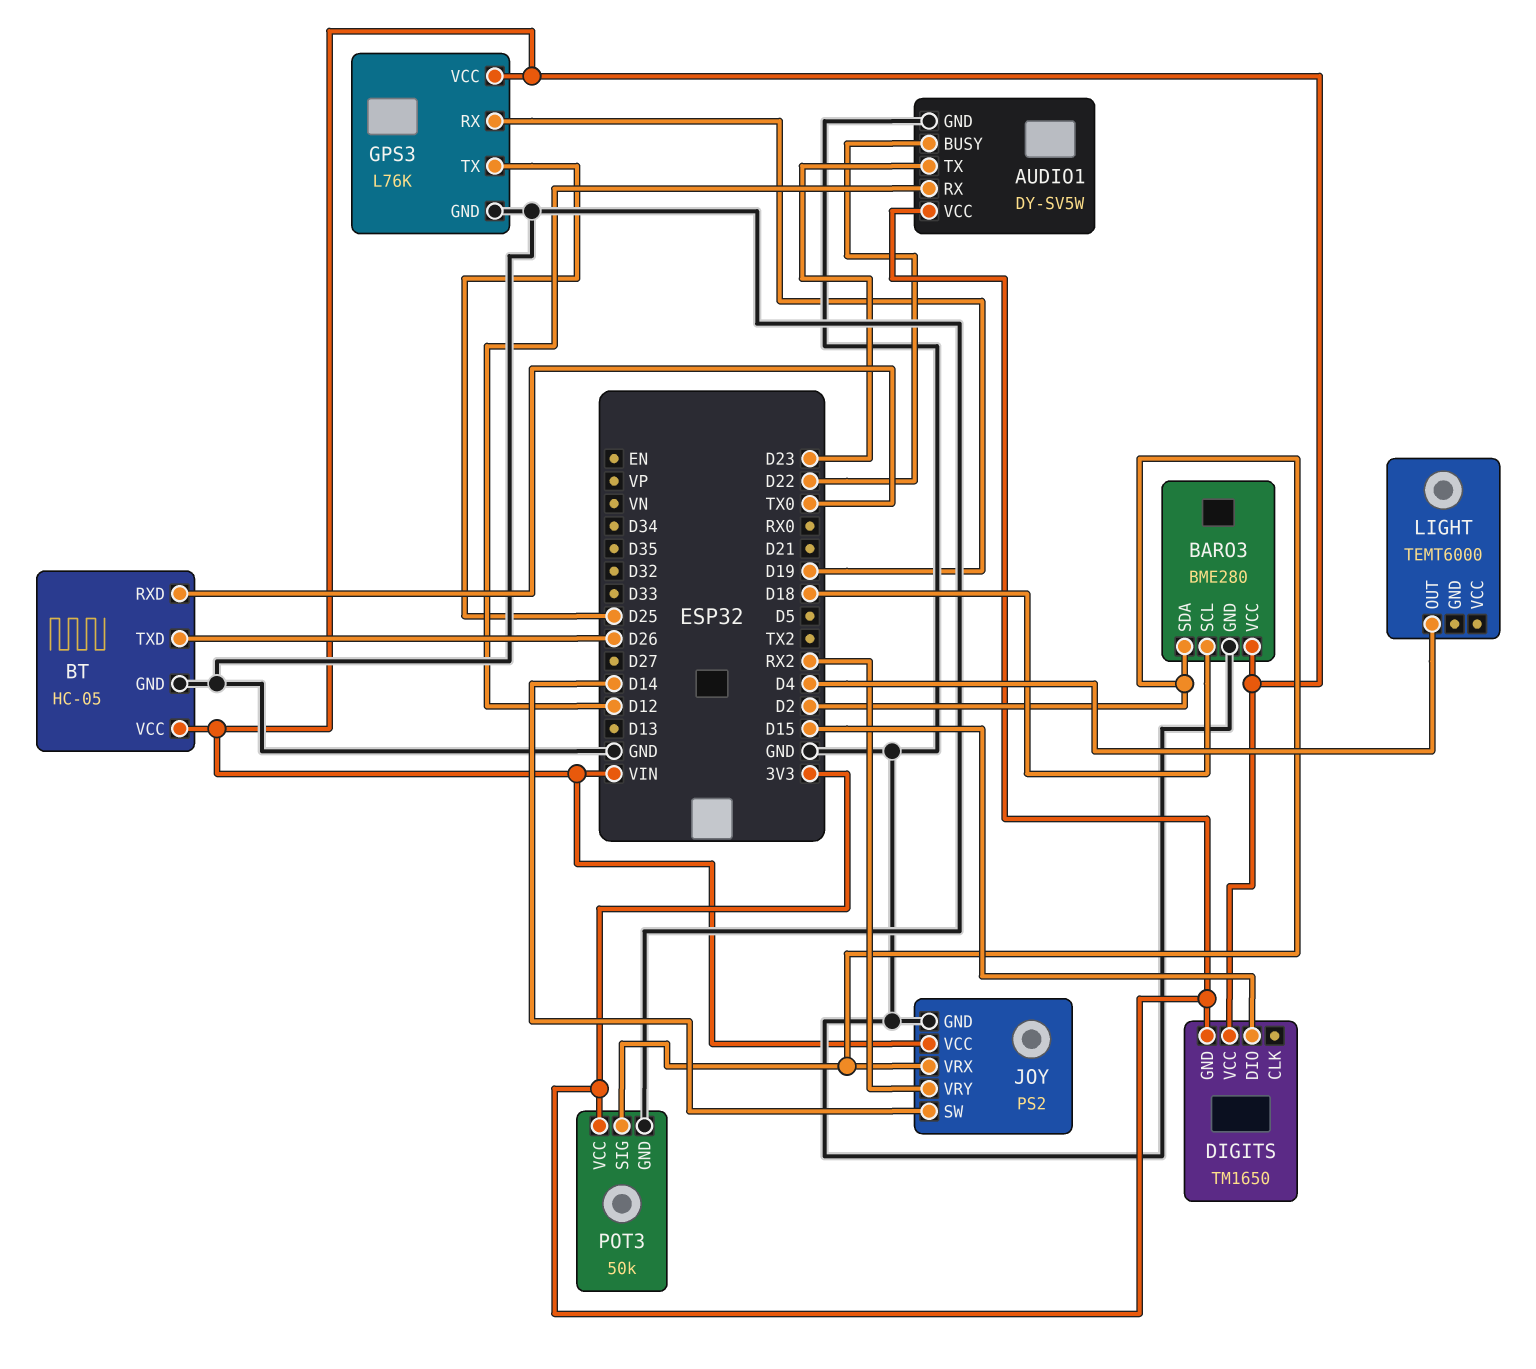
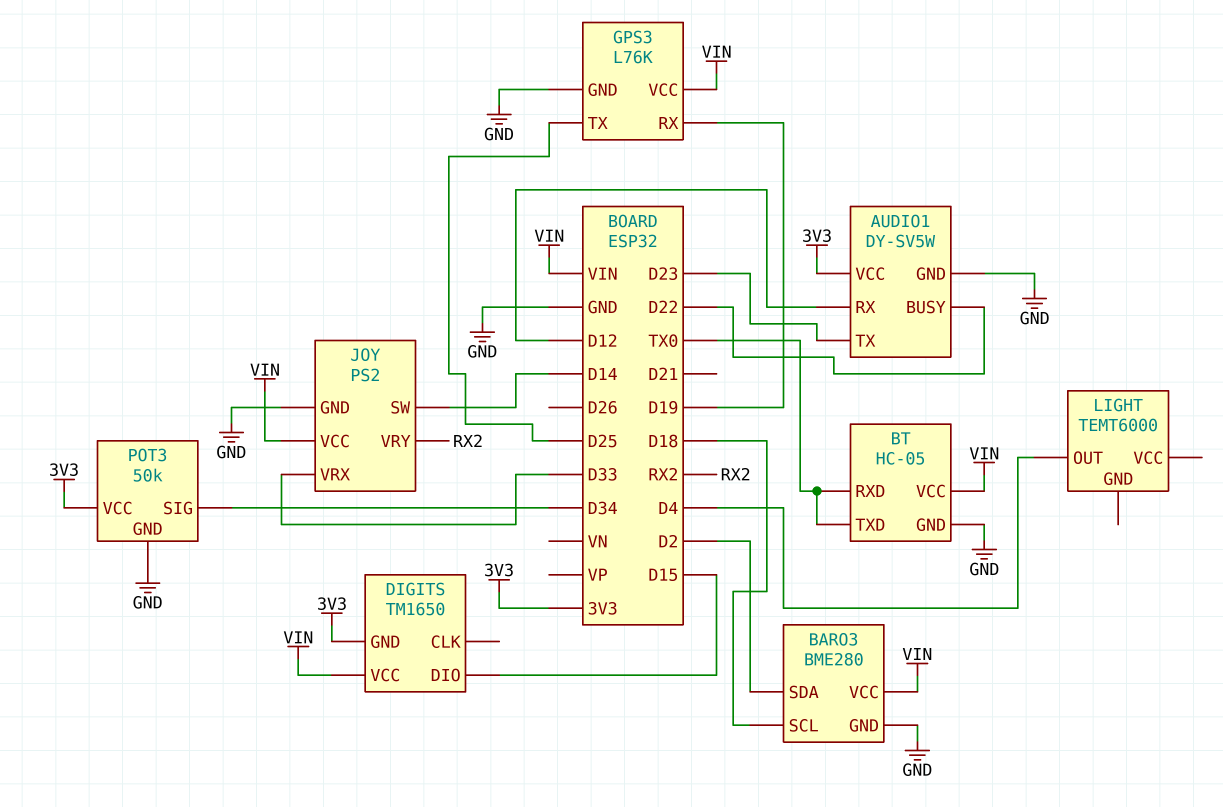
BT pin TXD: D26 -> TX0
JOY pin VRX: D2 -> D33
POT3 pin SIG: D2 -> D34

